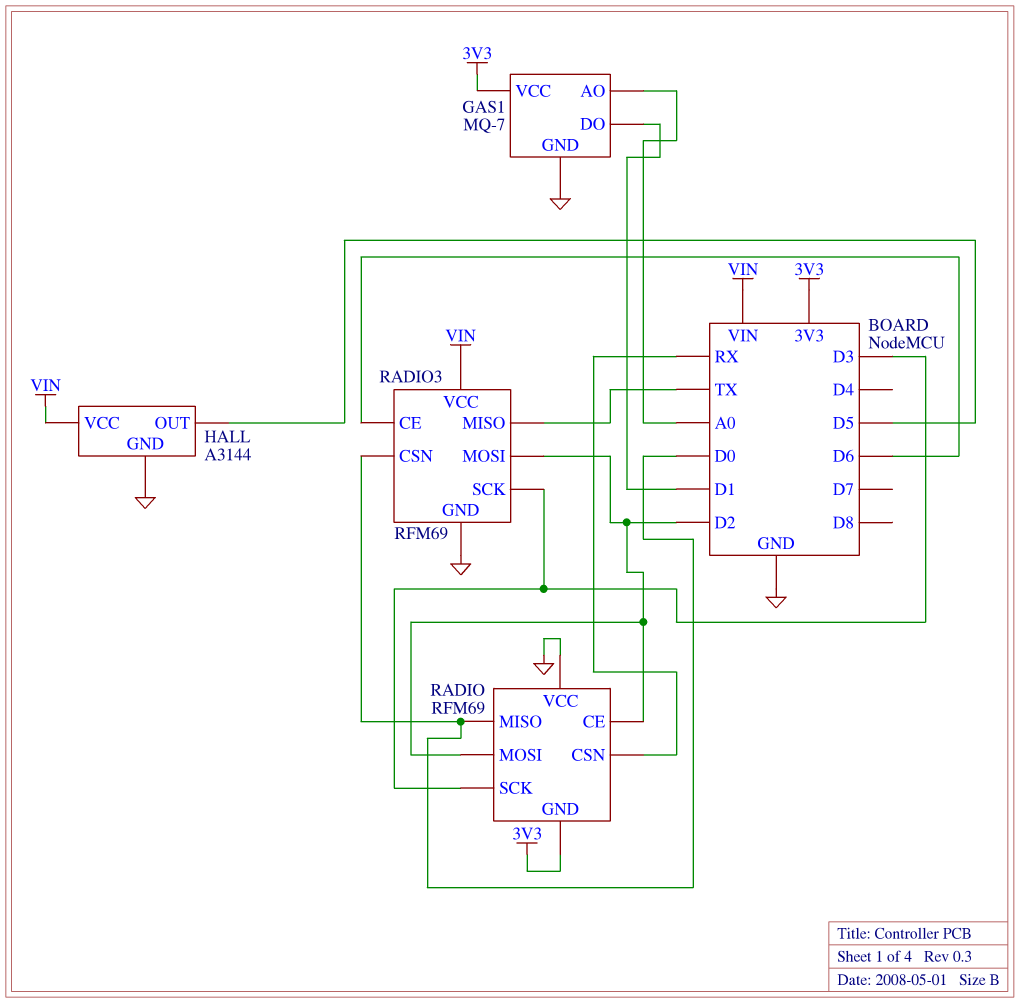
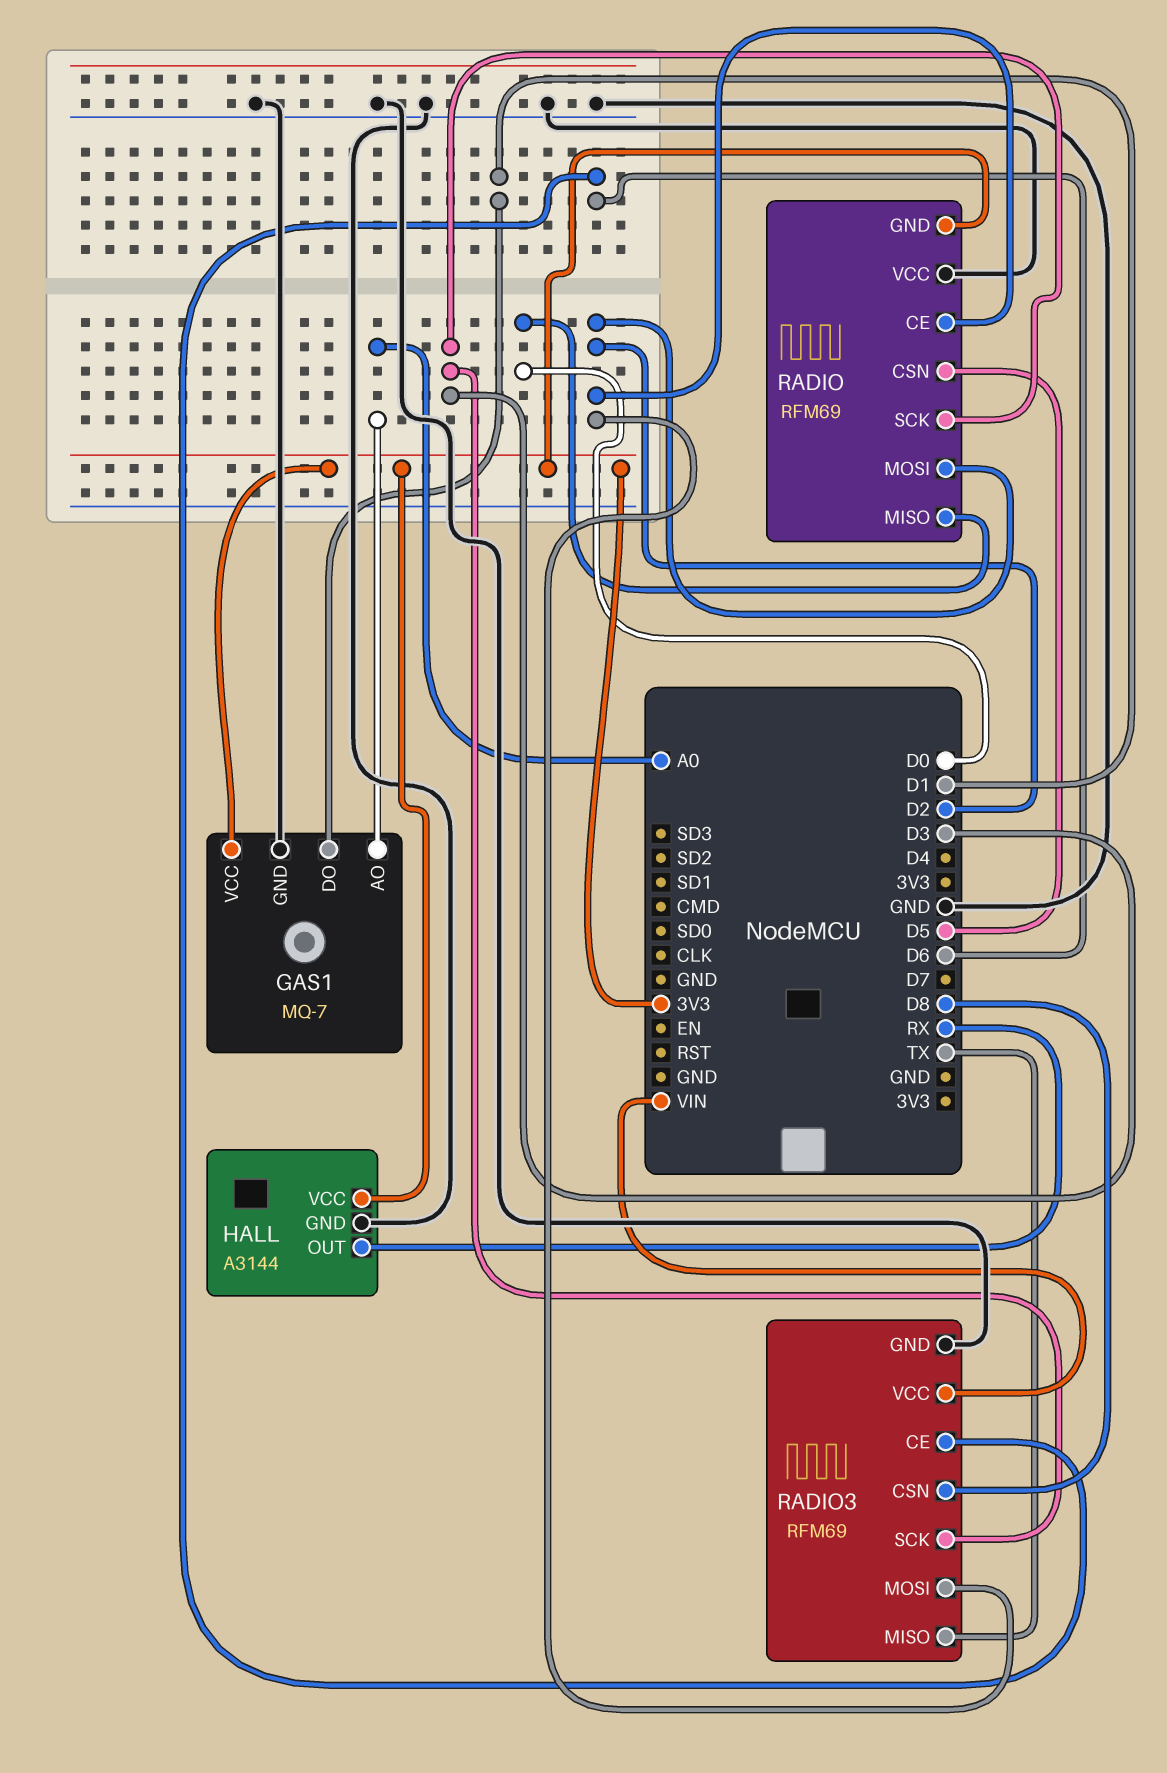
HALL pin OUT: D5 -> RX
HALL pin VCC: VIN -> 3V3
RADIO pin CSN: RX -> D5
RADIO3 pin CSN: D0 -> D8

